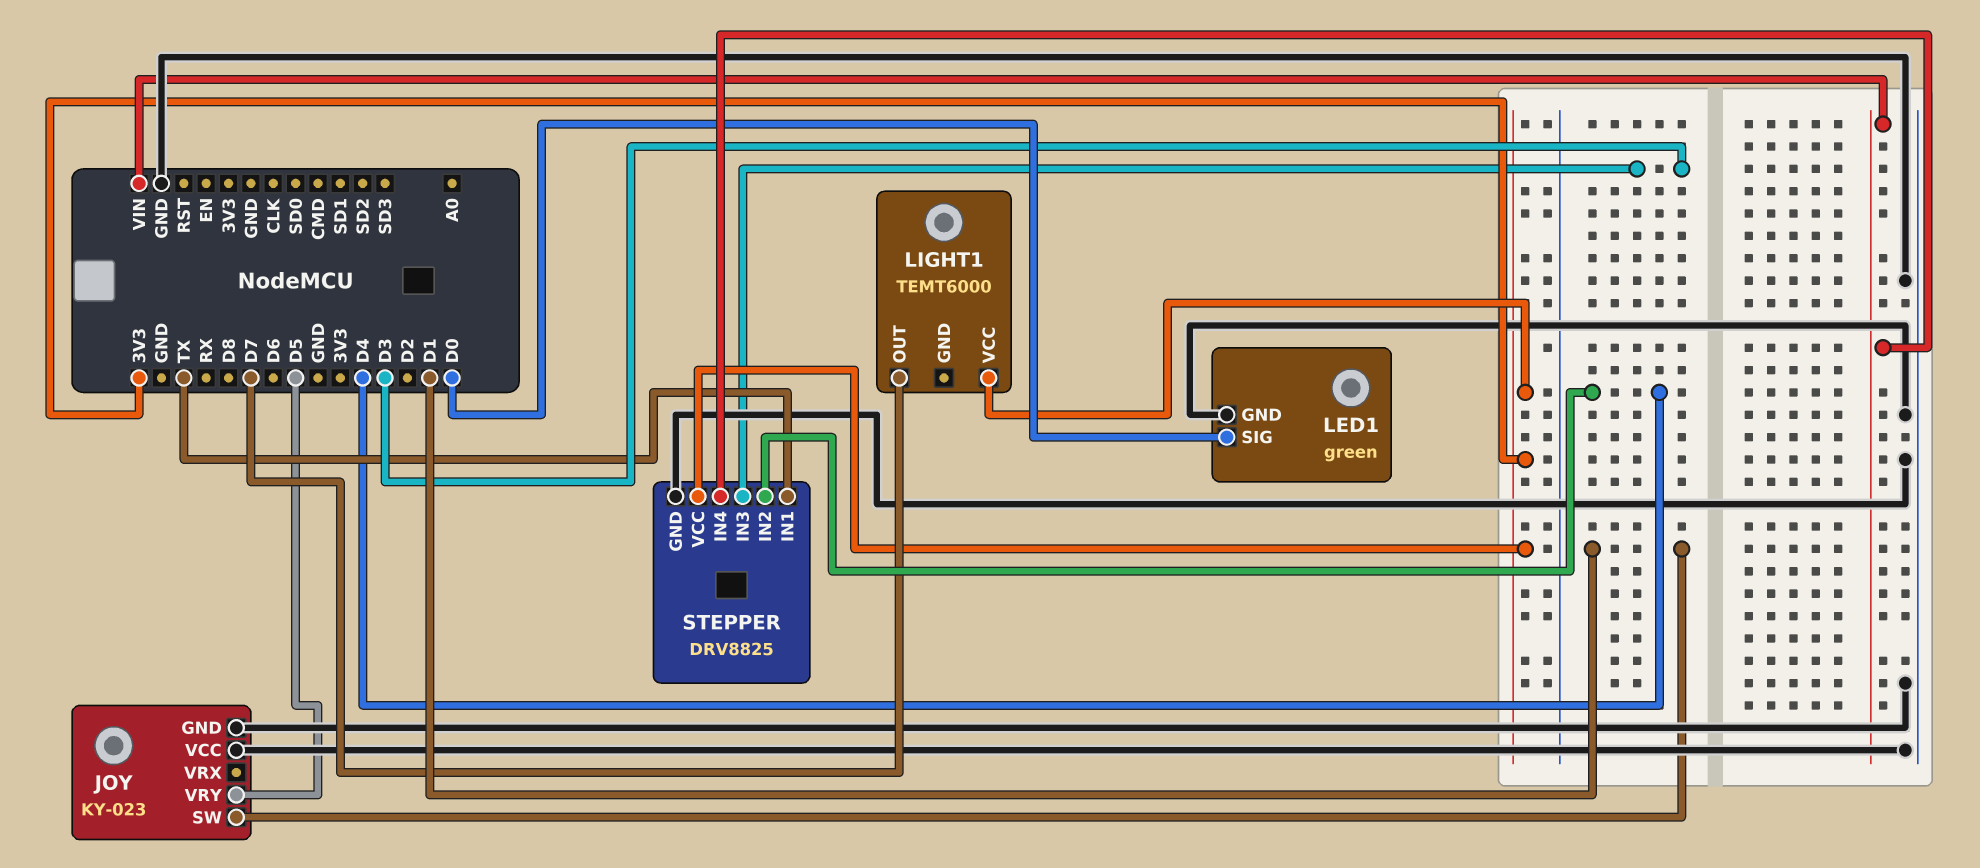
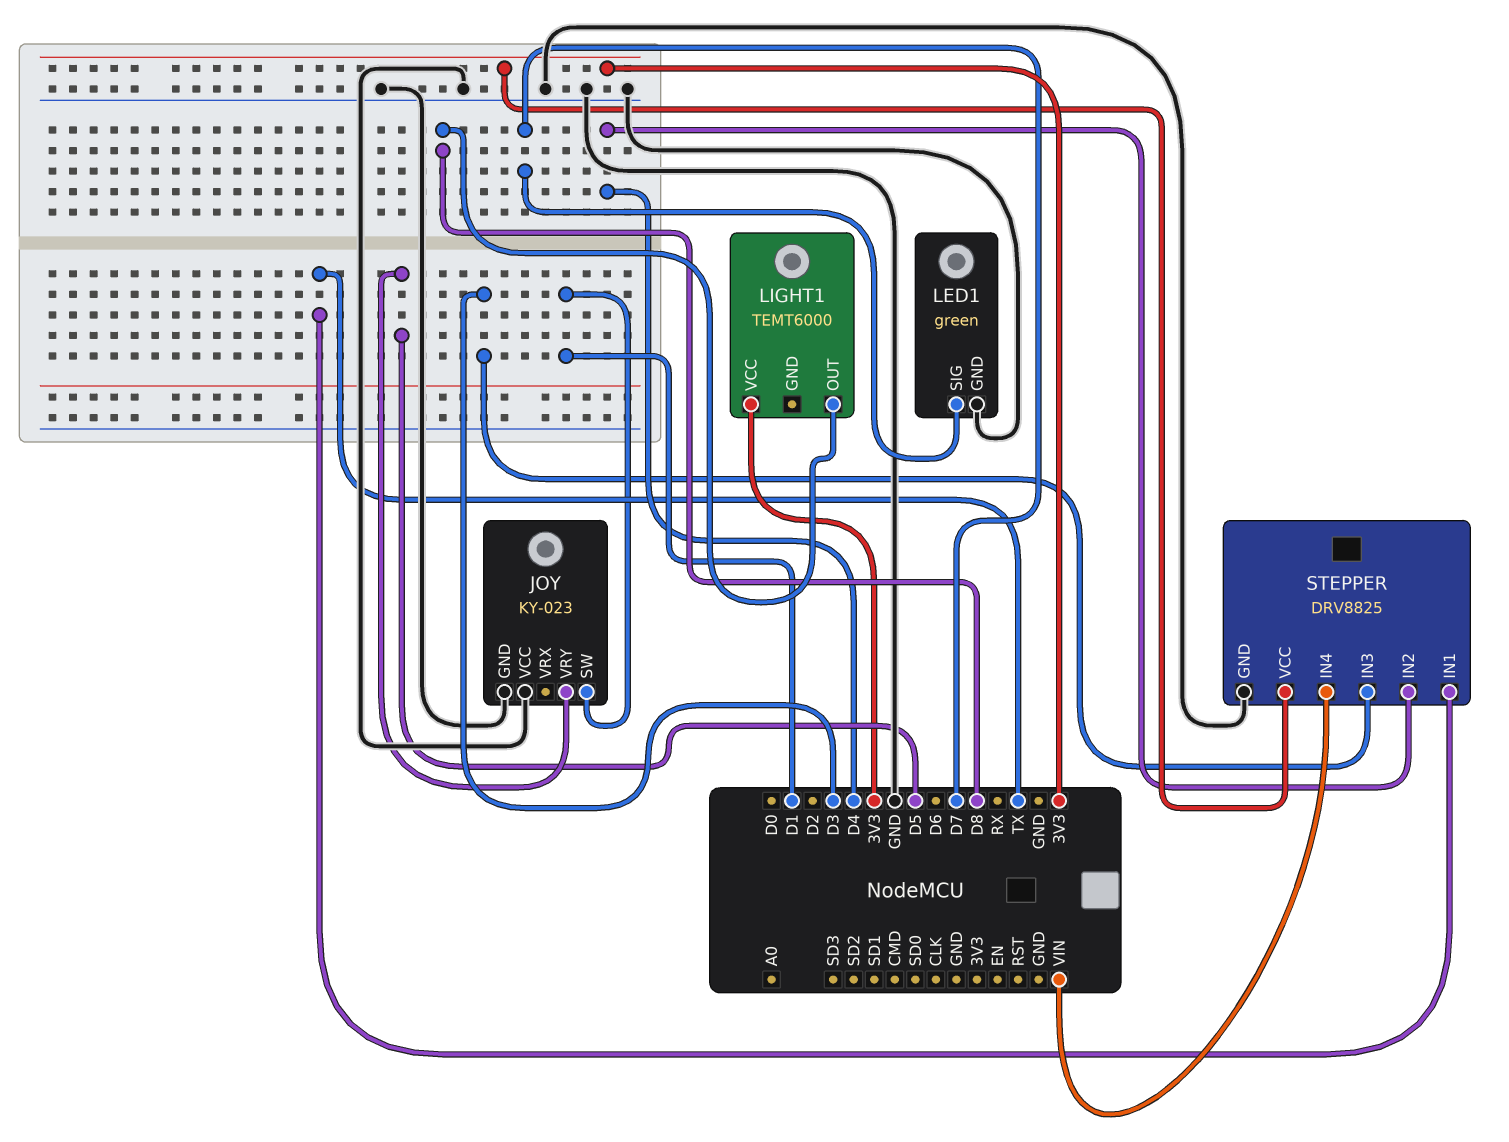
LED1 pin SIG: D0 -> D7
LIGHT1 pin OUT: D7 -> D8

